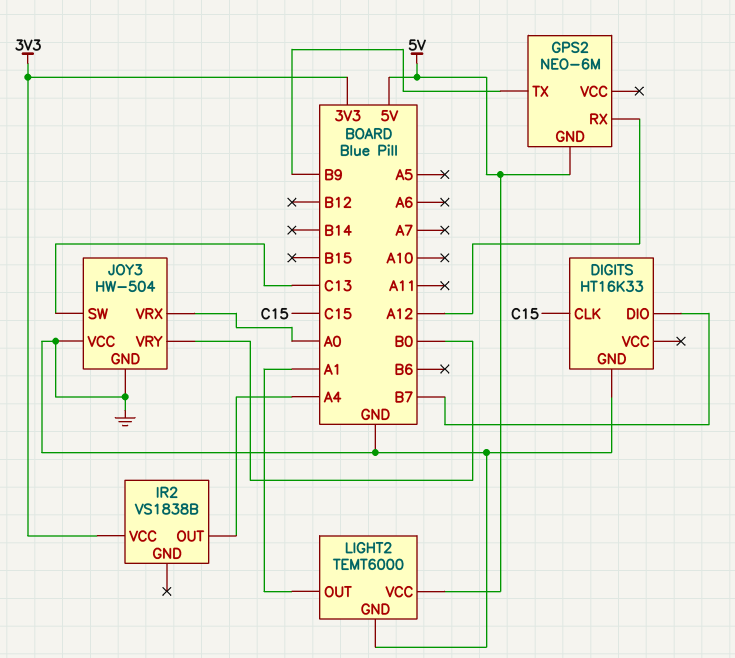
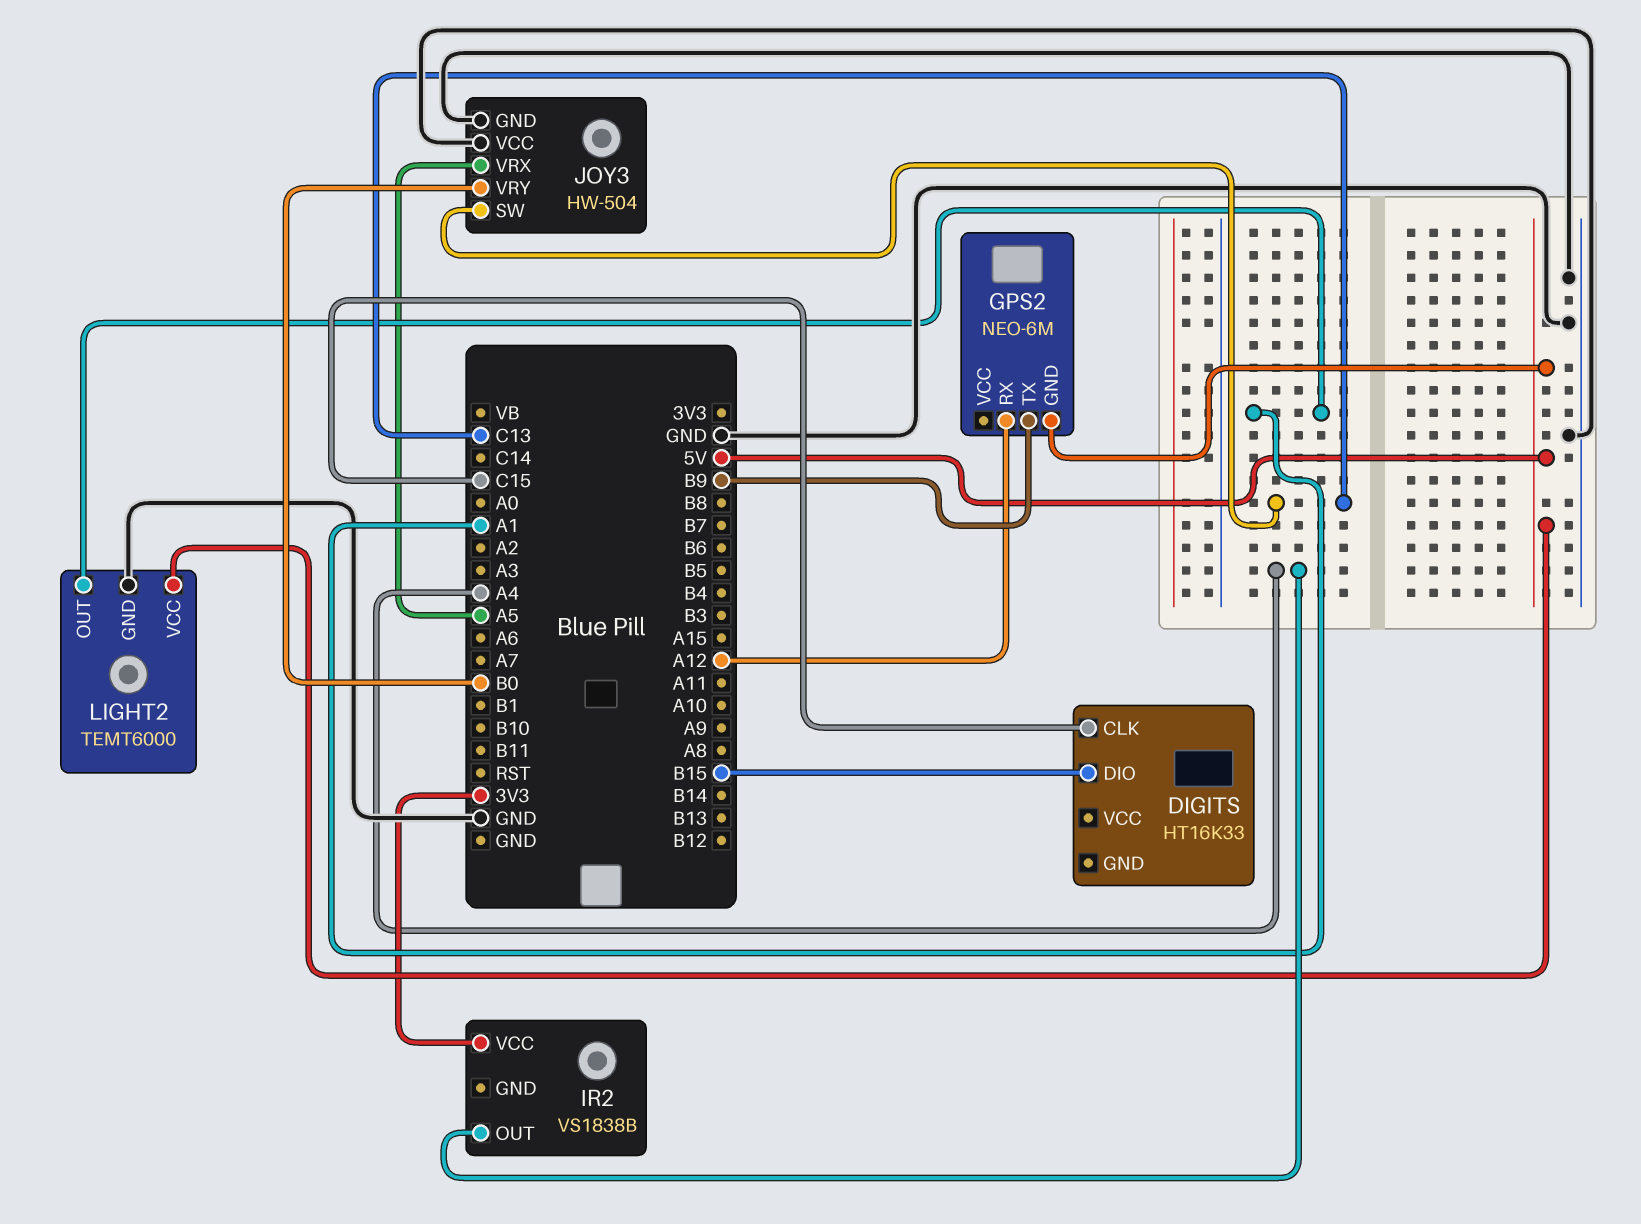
DIGITS pin DIO: B7 -> B15
DIGITS pin GND: GND -> none
JOY3 pin VRX: A0 -> A5

